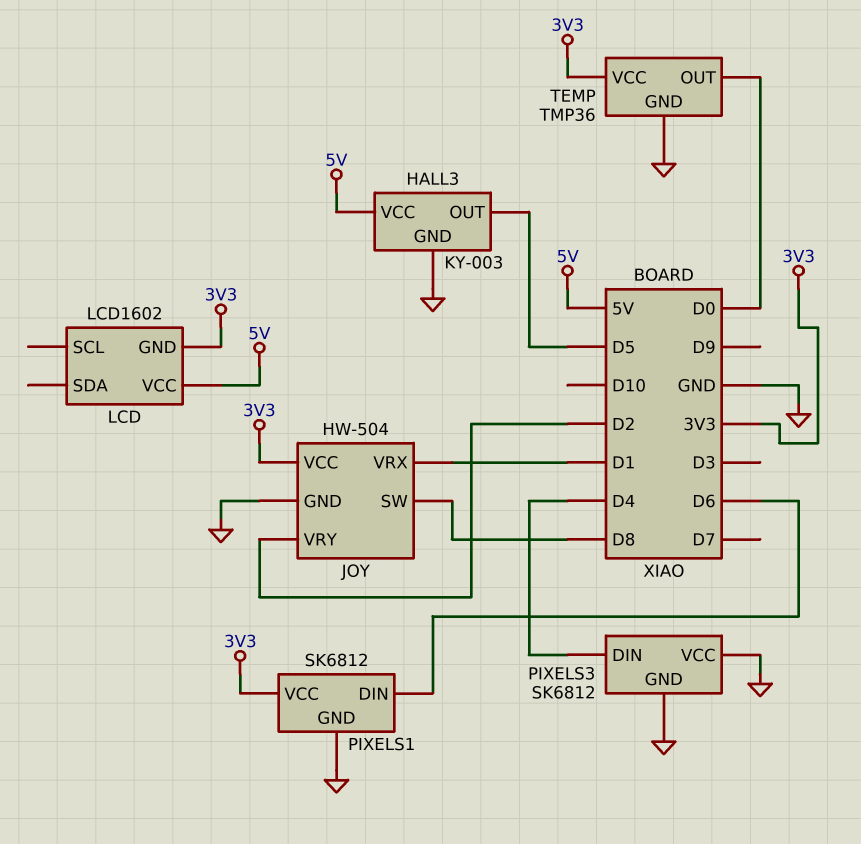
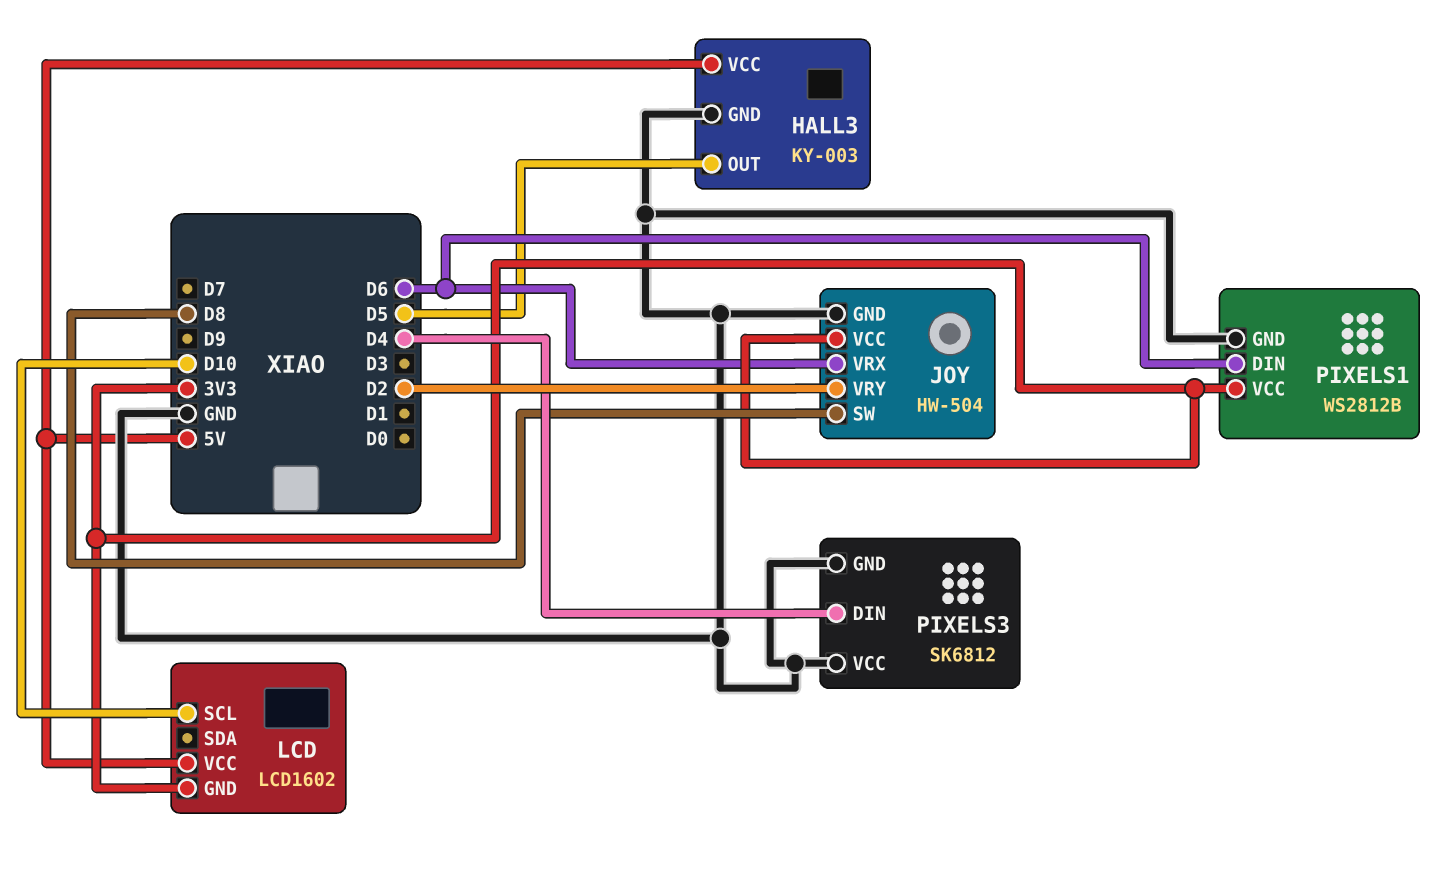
JOY pin VRX: D1 -> D6
LCD pin SCL: none -> D10
PIXELS1: SK6812 -> WS2812B
TEMP: TMP36 -> none
TEMP pin GND: GND -> none
TEMP pin OUT: D0 -> none
TEMP pin VCC: 3V3 -> none

